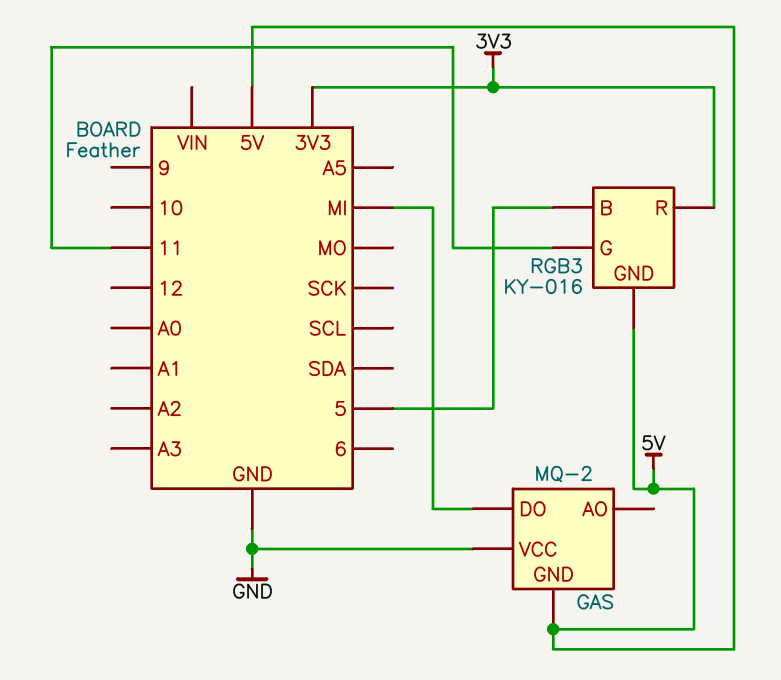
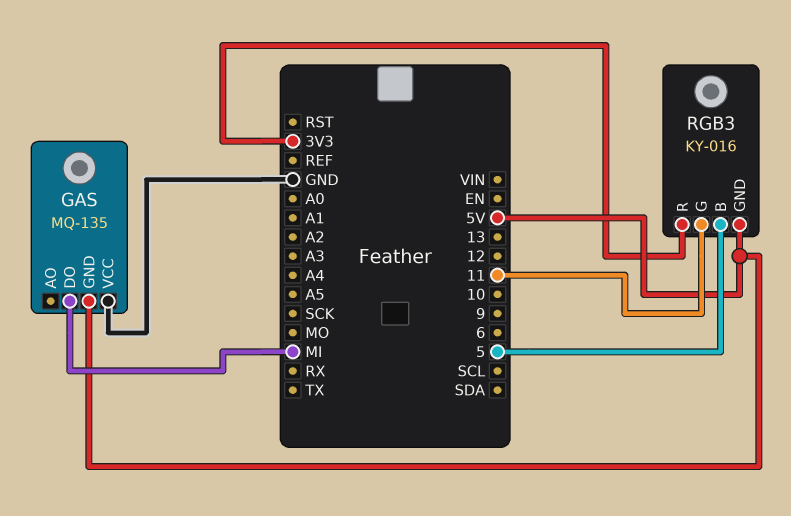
GAS: MQ-2 -> MQ-135

